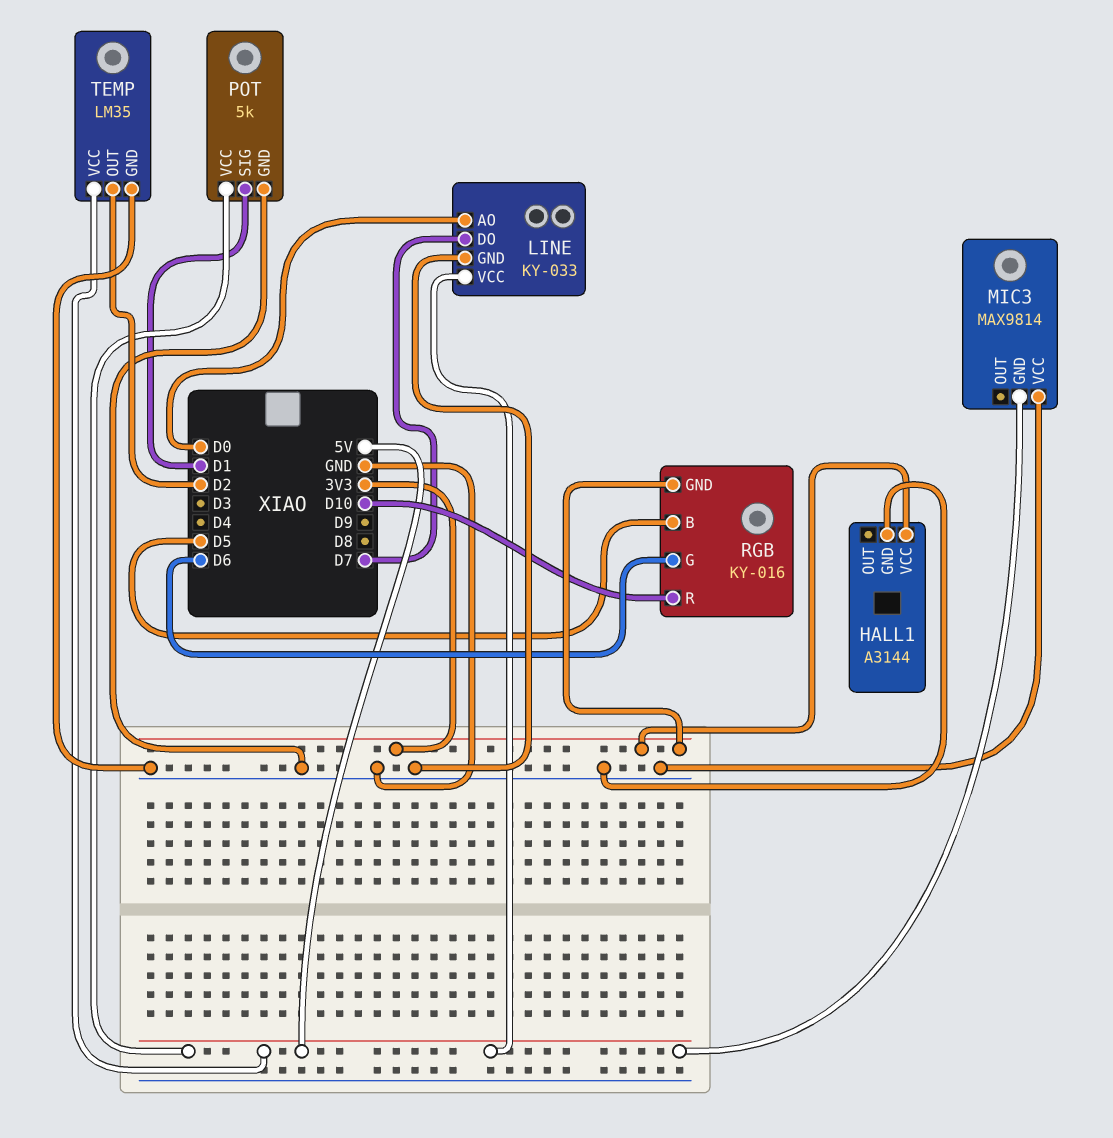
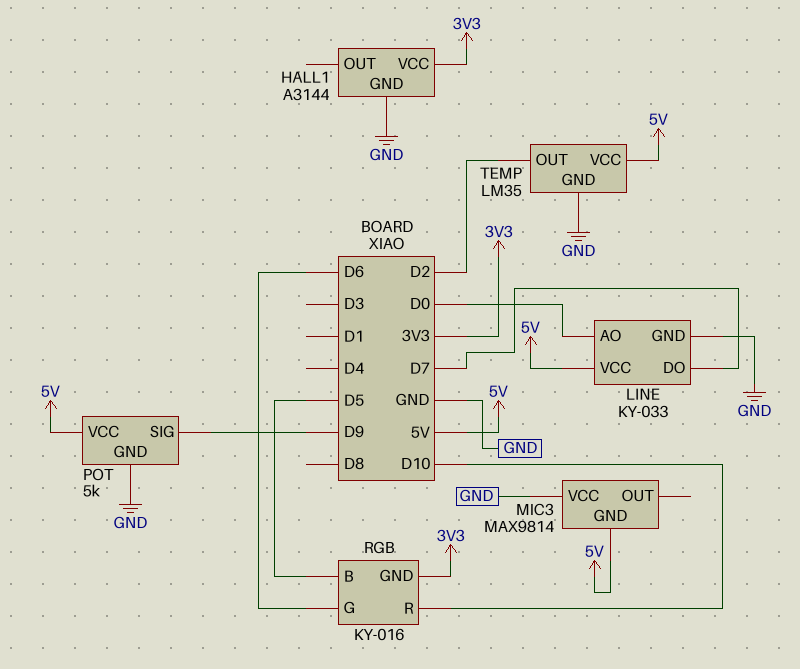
POT pin SIG: D1 -> D9

